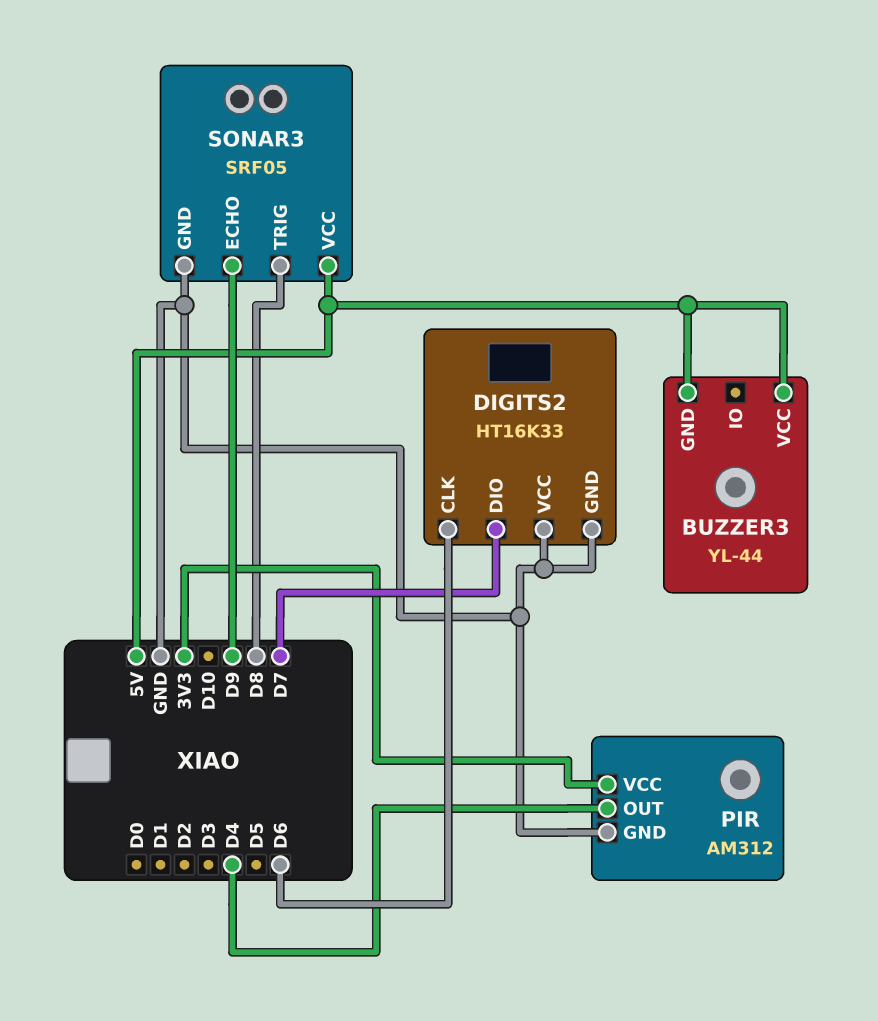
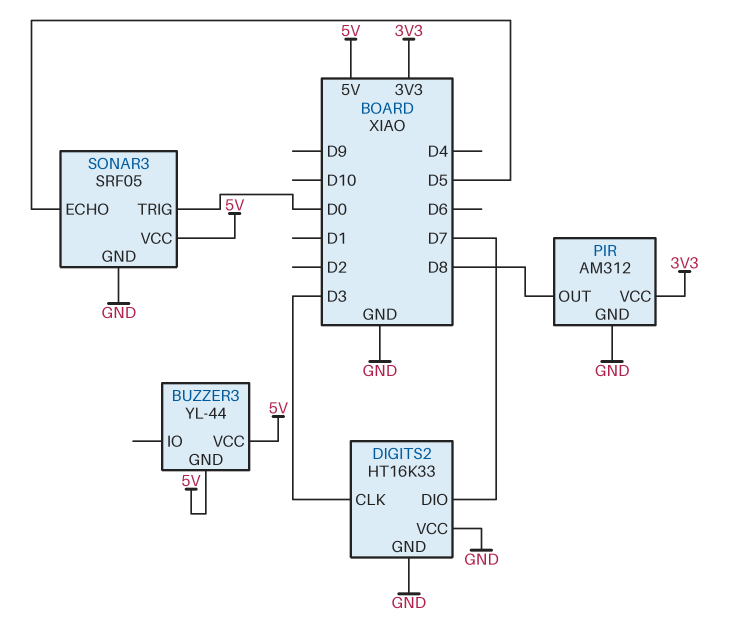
DIGITS2 pin CLK: D6 -> D3
PIR pin OUT: D4 -> D8
SONAR3 pin ECHO: D9 -> D5
SONAR3 pin TRIG: D8 -> D0

